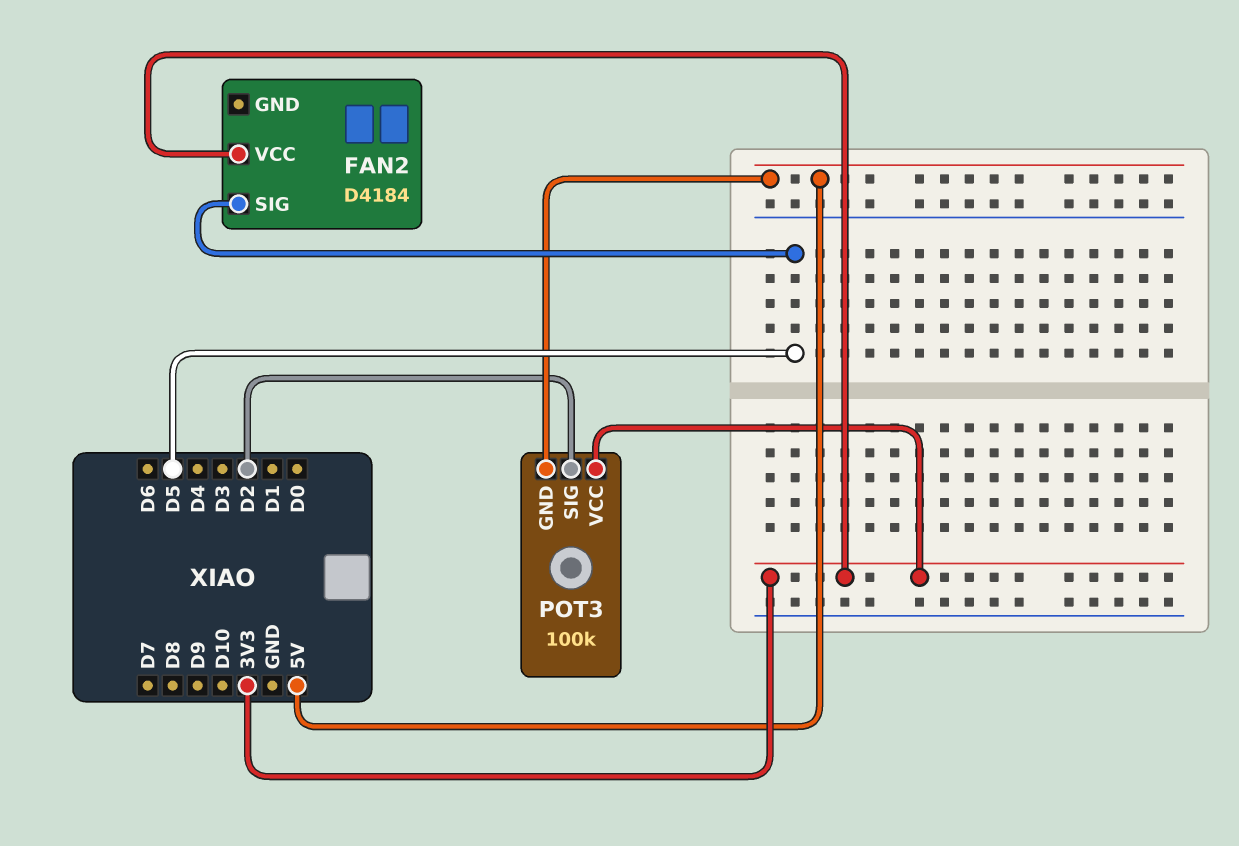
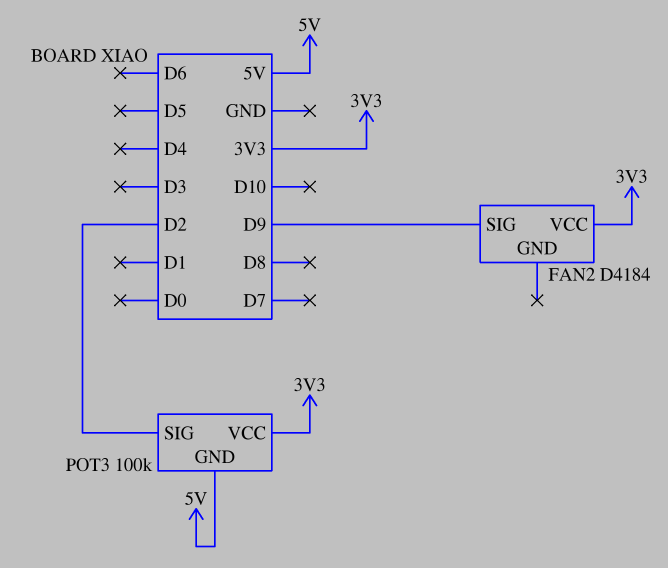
FAN2 pin SIG: D5 -> D9

